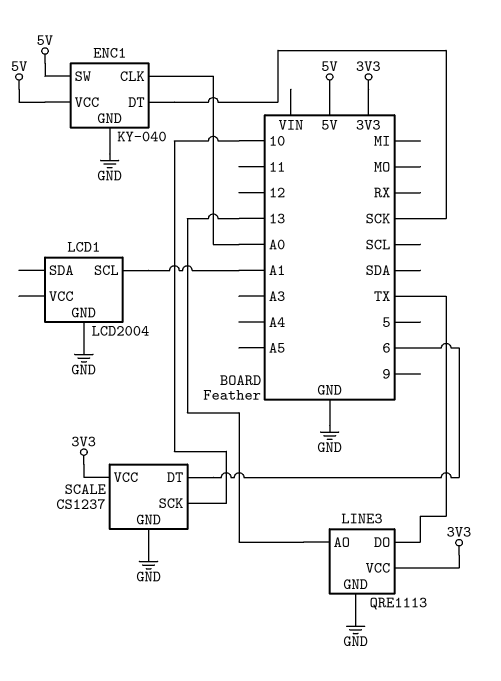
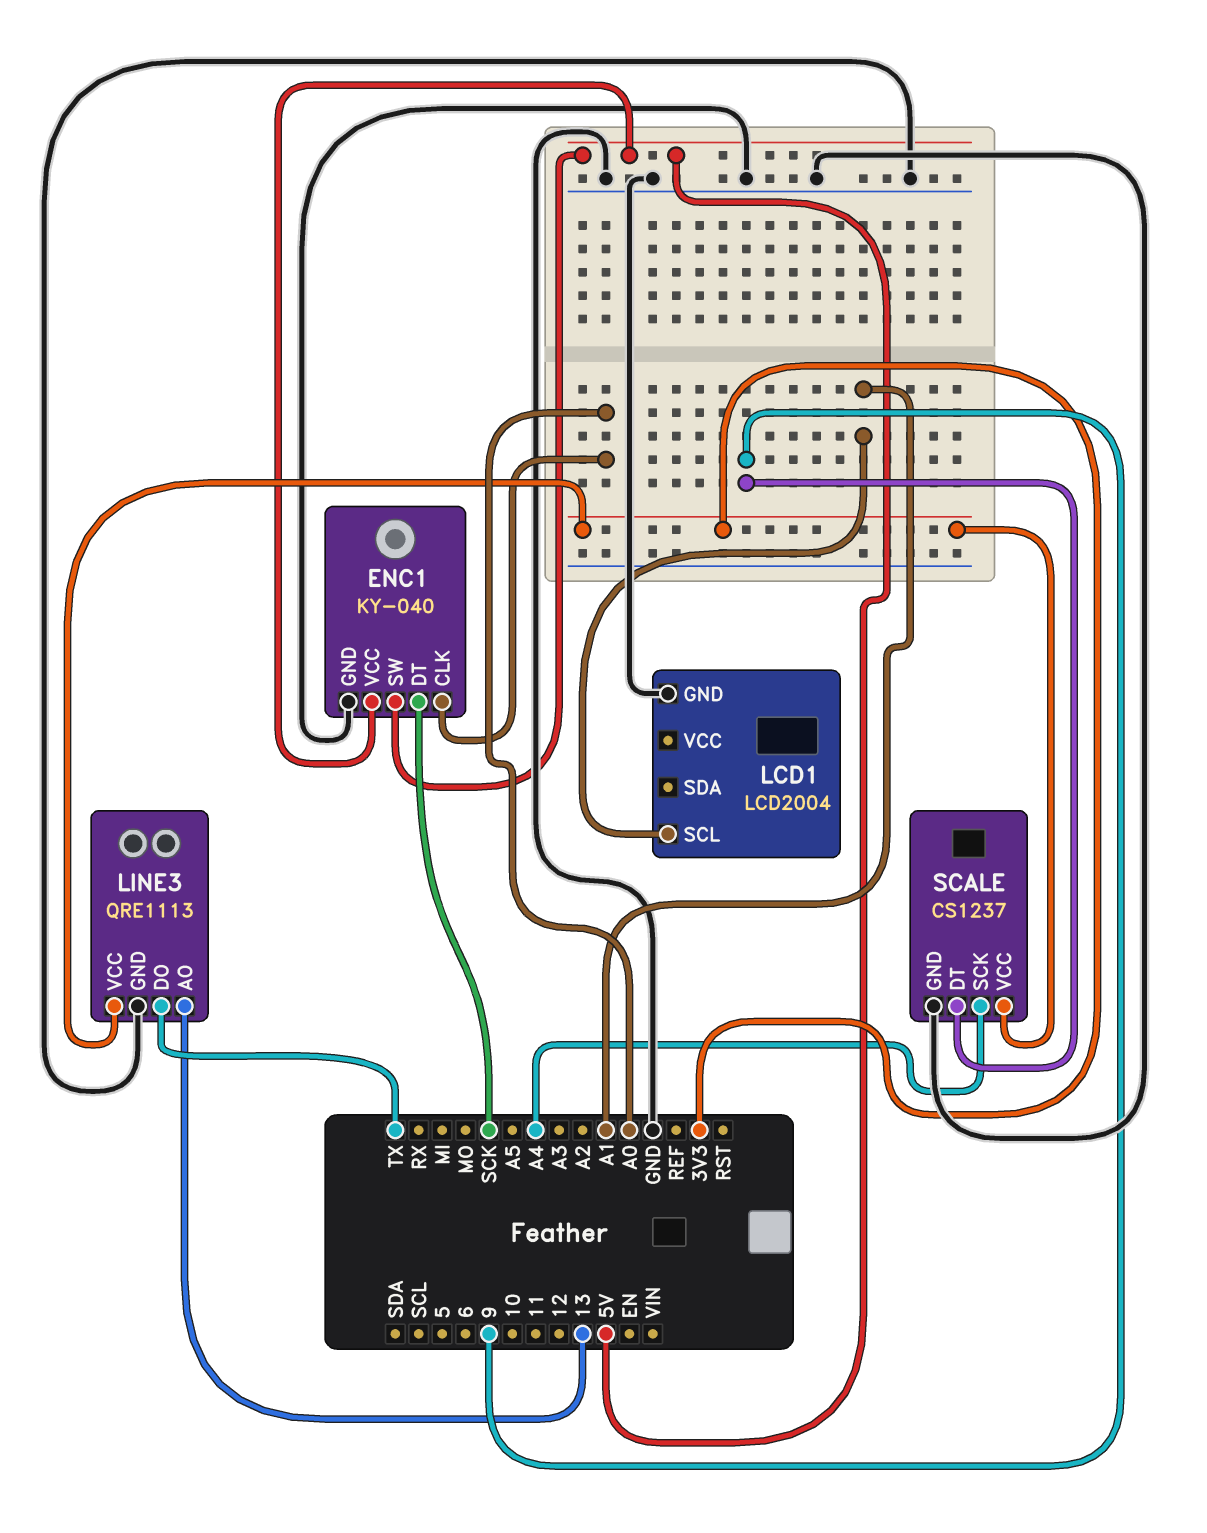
SCALE pin DT: 6 -> 9
SCALE pin SCK: 10 -> A4

